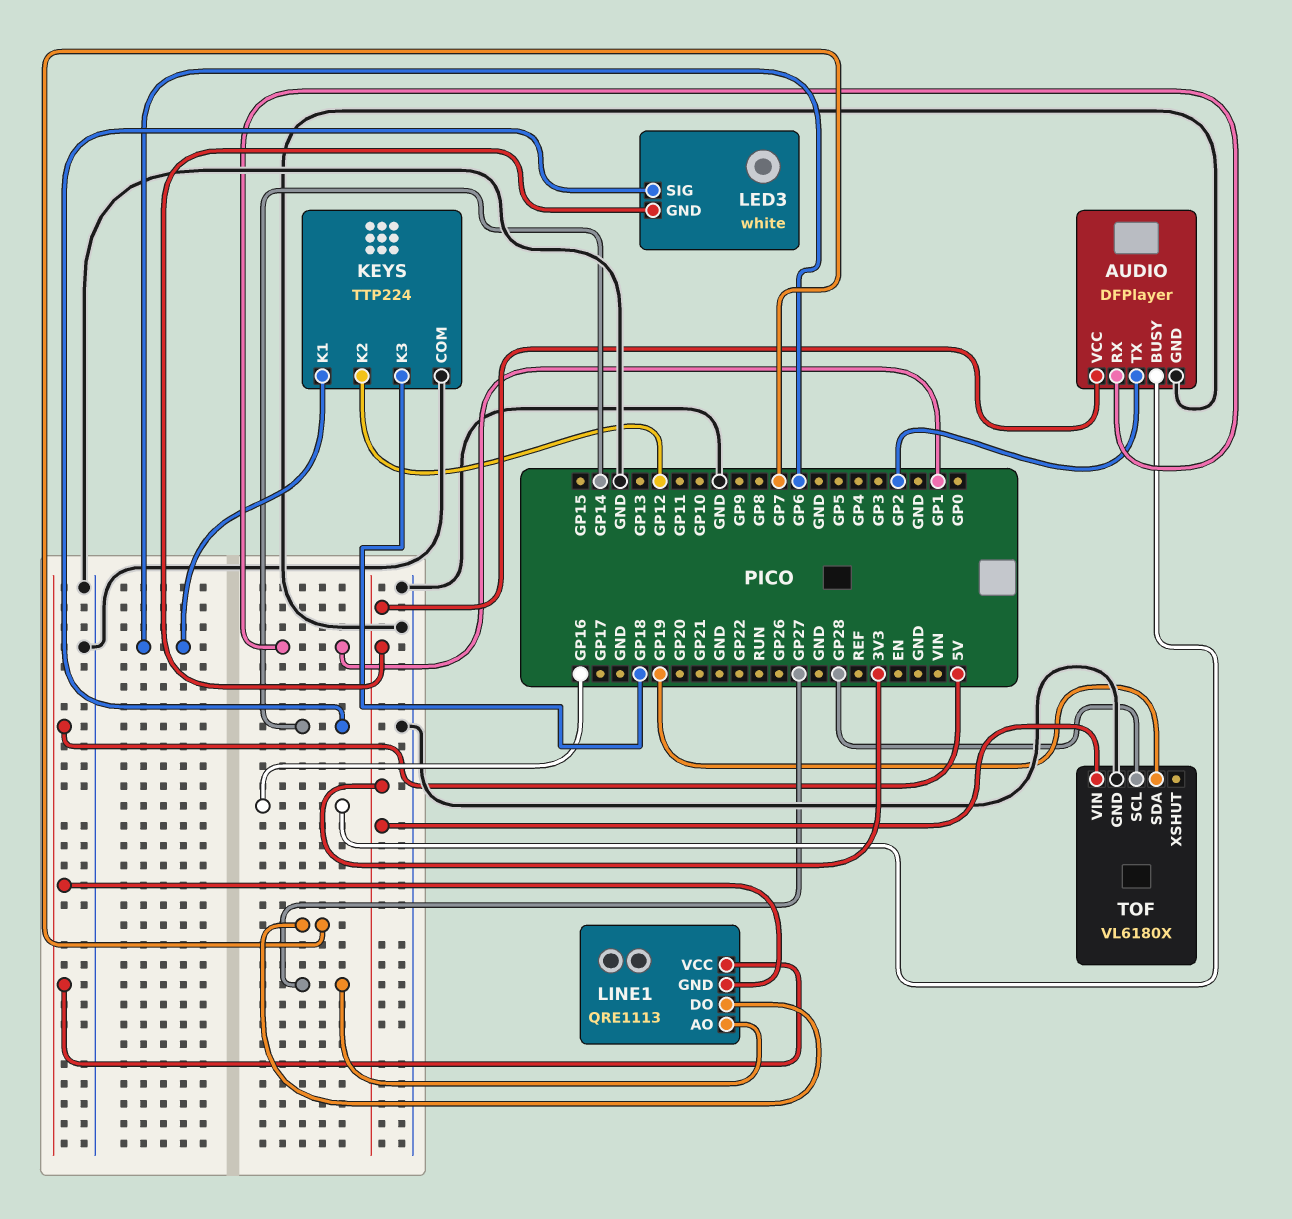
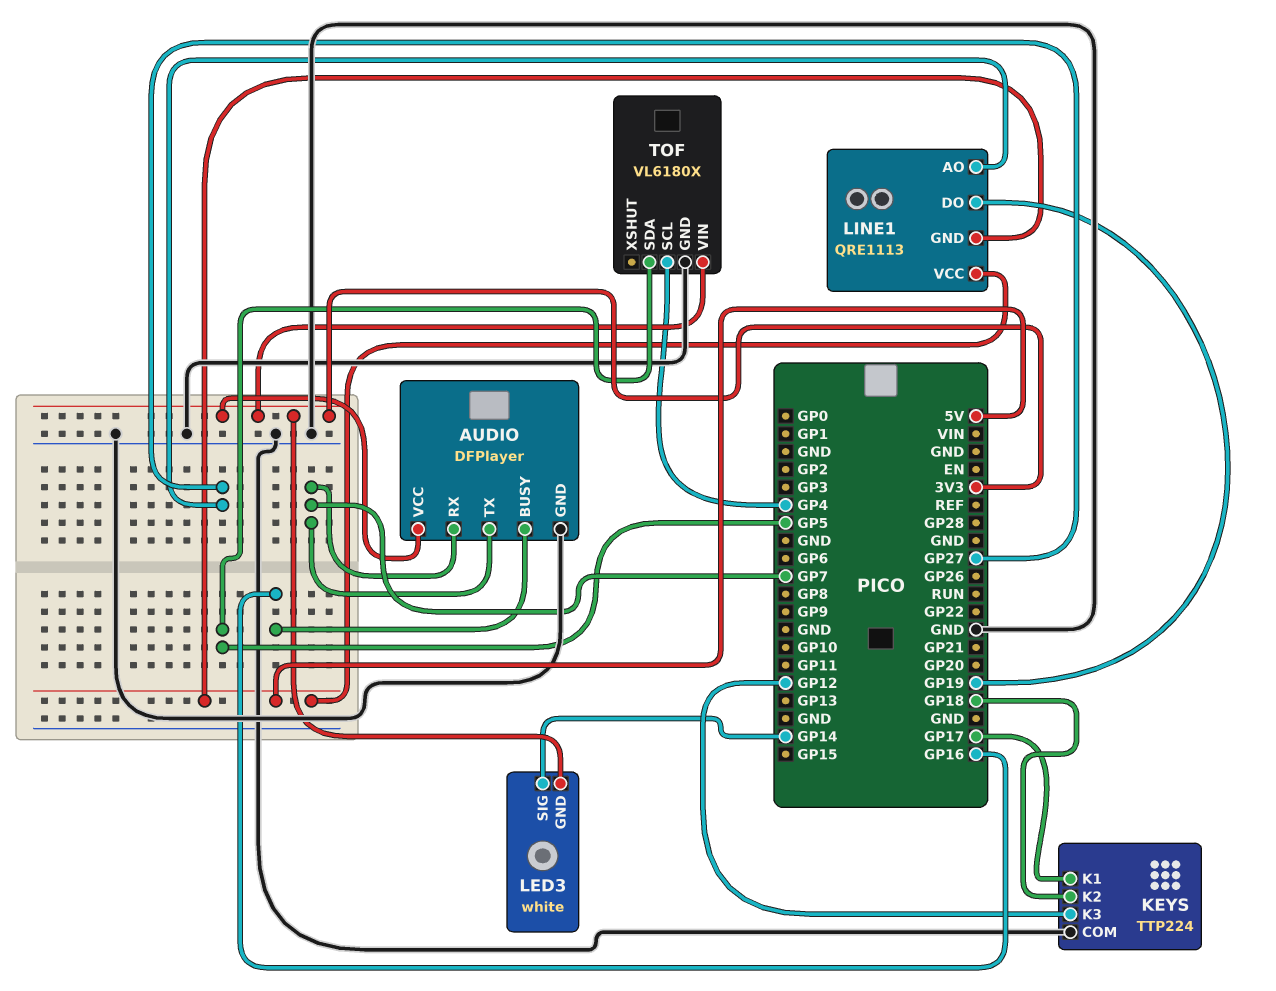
AUDIO pin RX: GP1 -> GP7
AUDIO pin TX: GP2 -> GP7
KEYS pin K1: GP6 -> GP17
KEYS pin K2: GP12 -> GP18
KEYS pin K3: GP18 -> GP12
LINE1 pin DO: GP7 -> GP19
TOF pin SCL: GP28 -> GP4
TOF pin SDA: GP19 -> GP5

